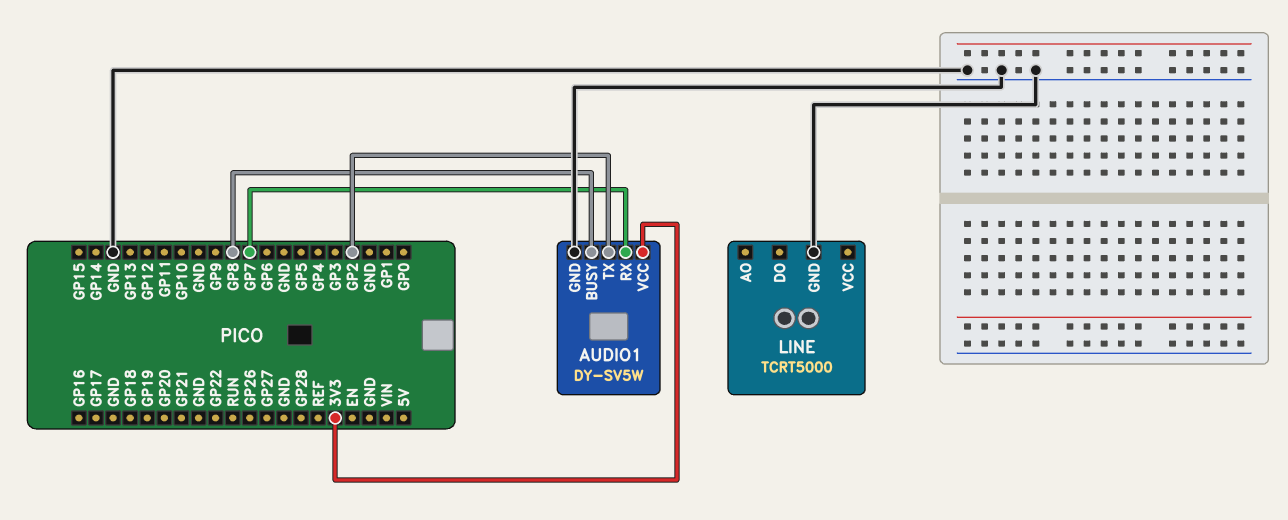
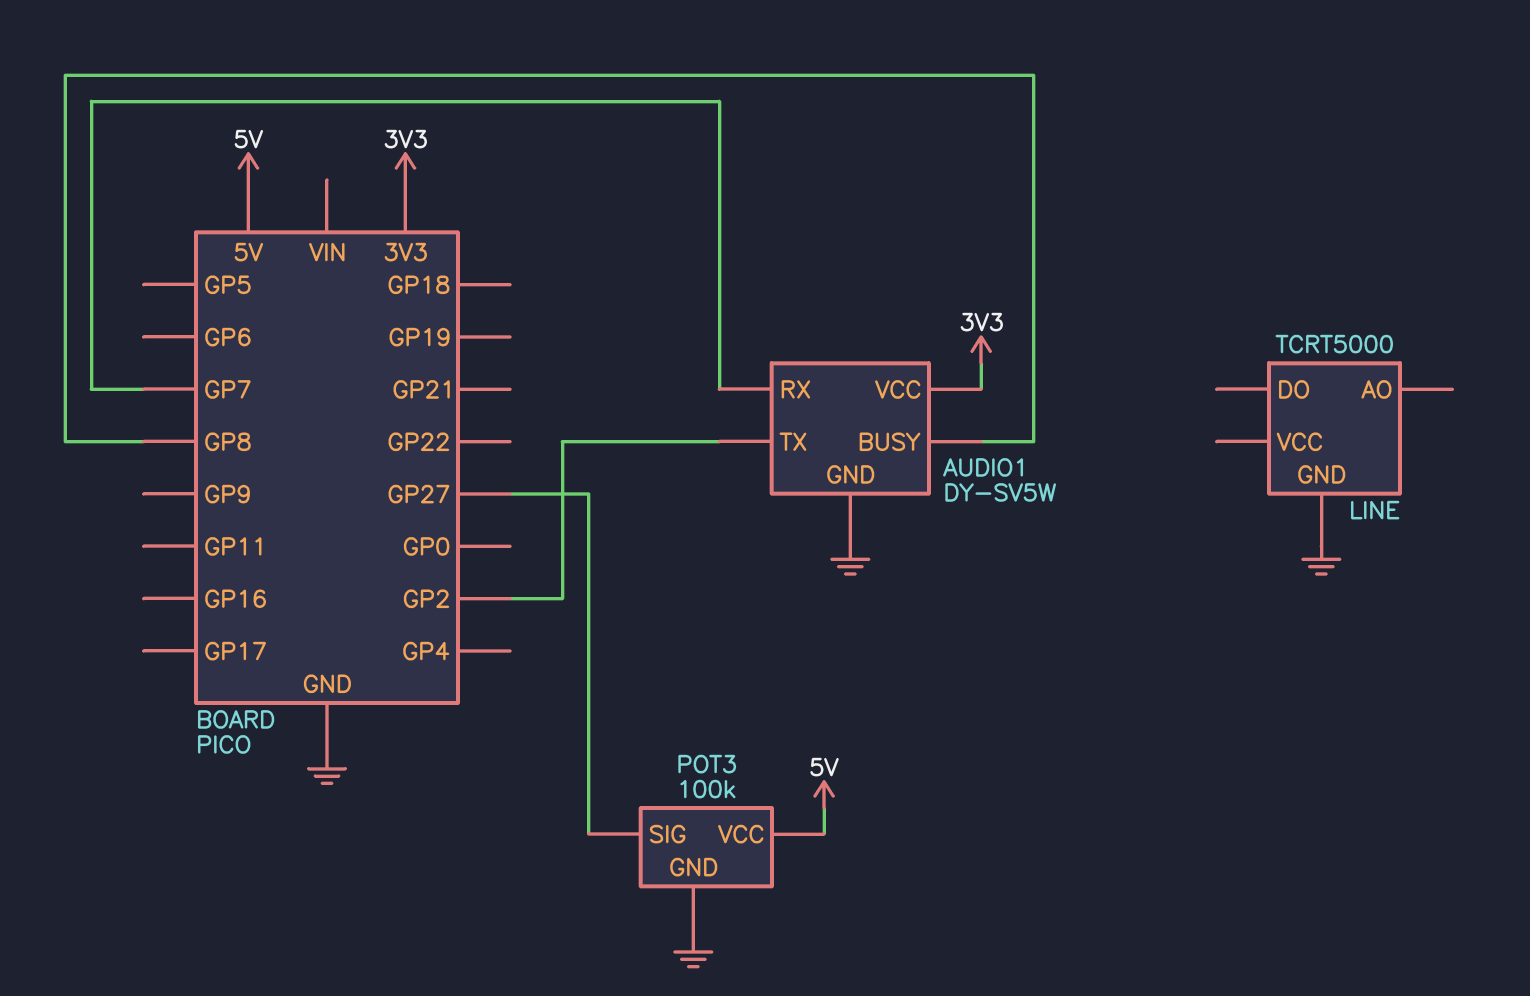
POT3: none -> 100k
POT3 pin GND: none -> GND
POT3 pin SIG: none -> GP27
POT3 pin VCC: none -> 5V

